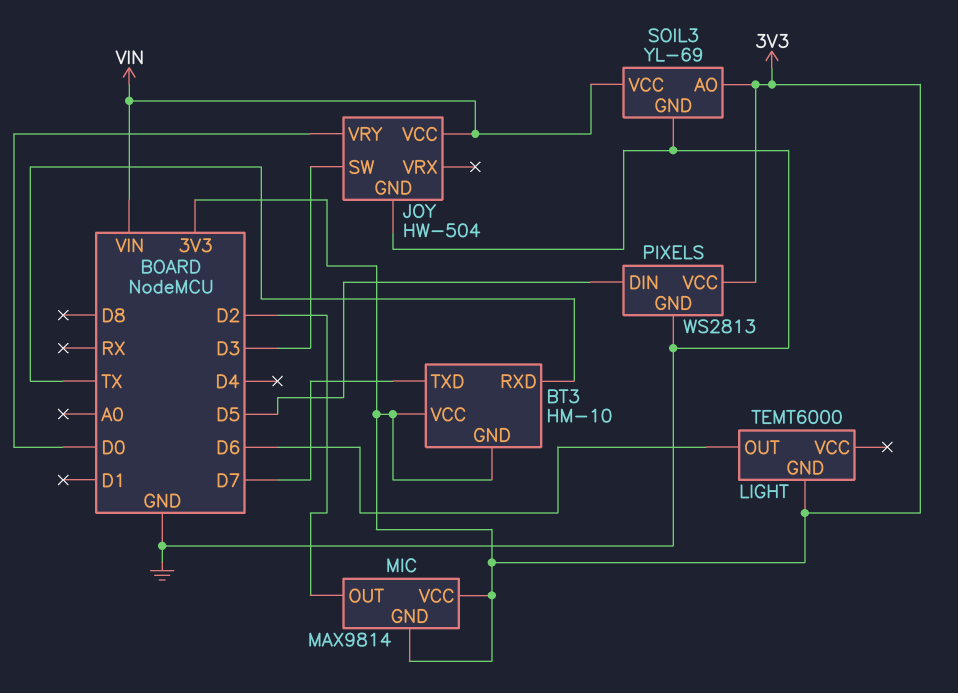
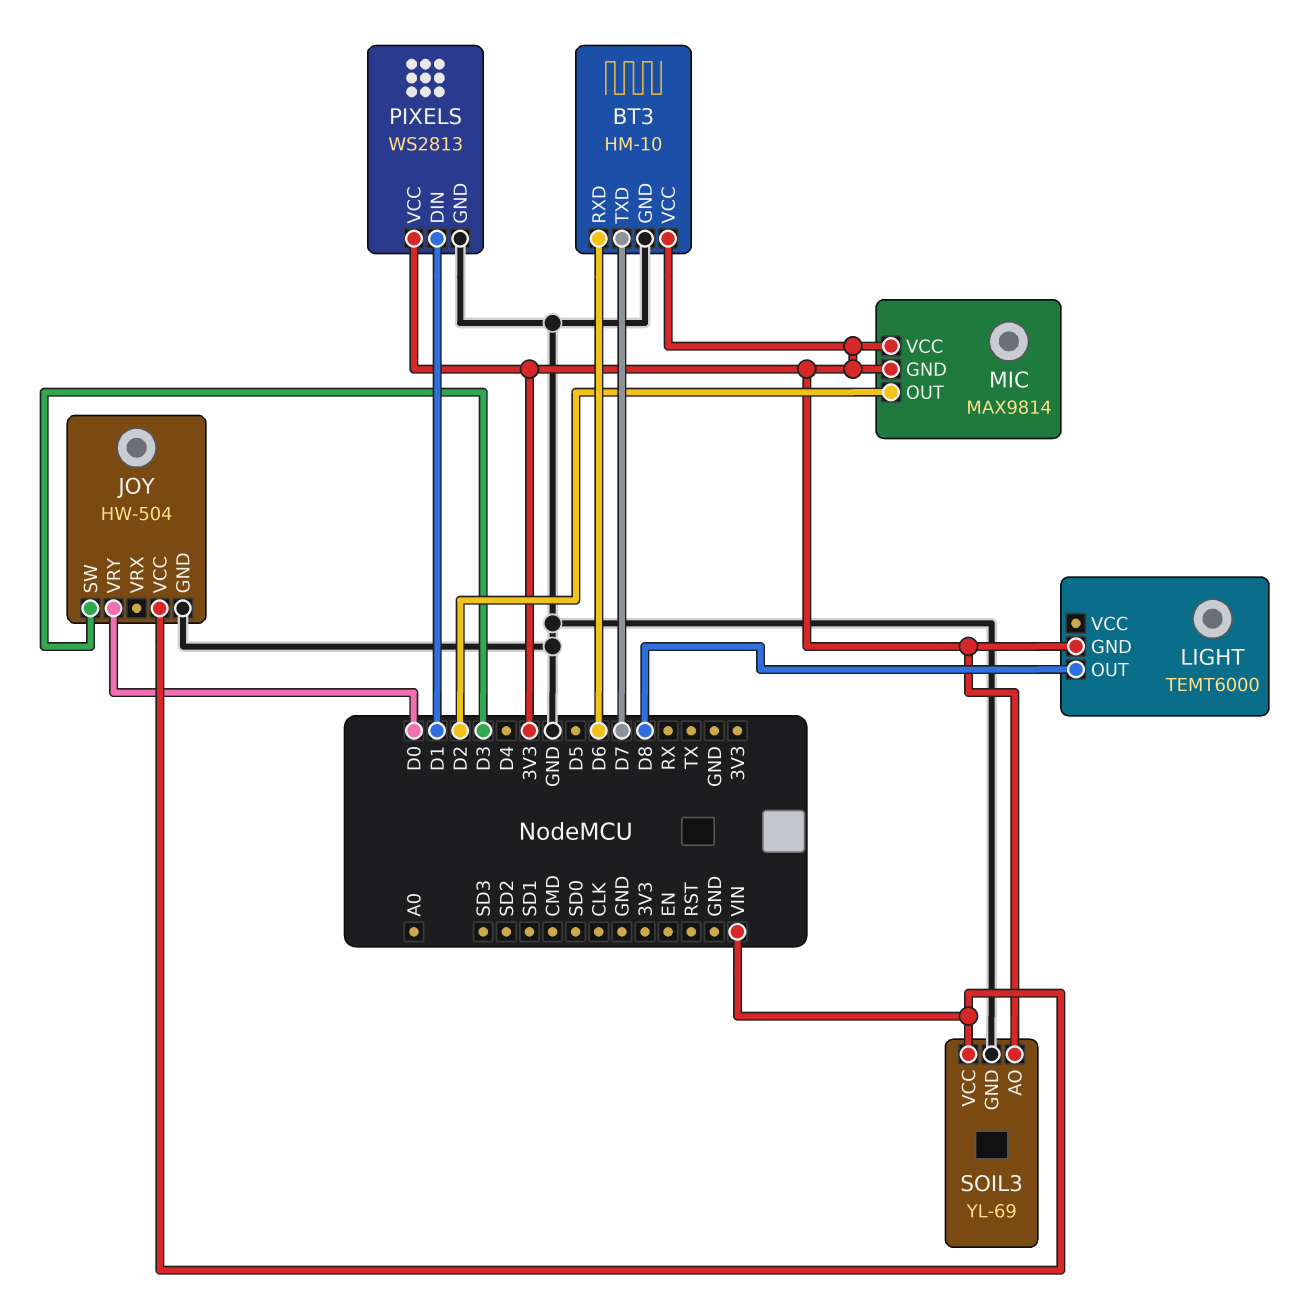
BT3 pin GND: 3V3 -> GND
BT3 pin RXD: TX -> D6
LIGHT pin OUT: D6 -> D8
PIXELS pin DIN: D5 -> D1

